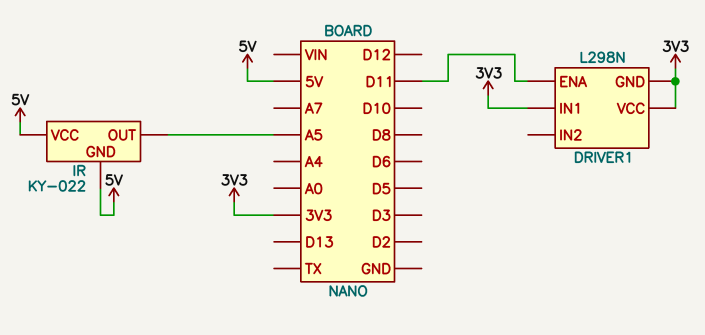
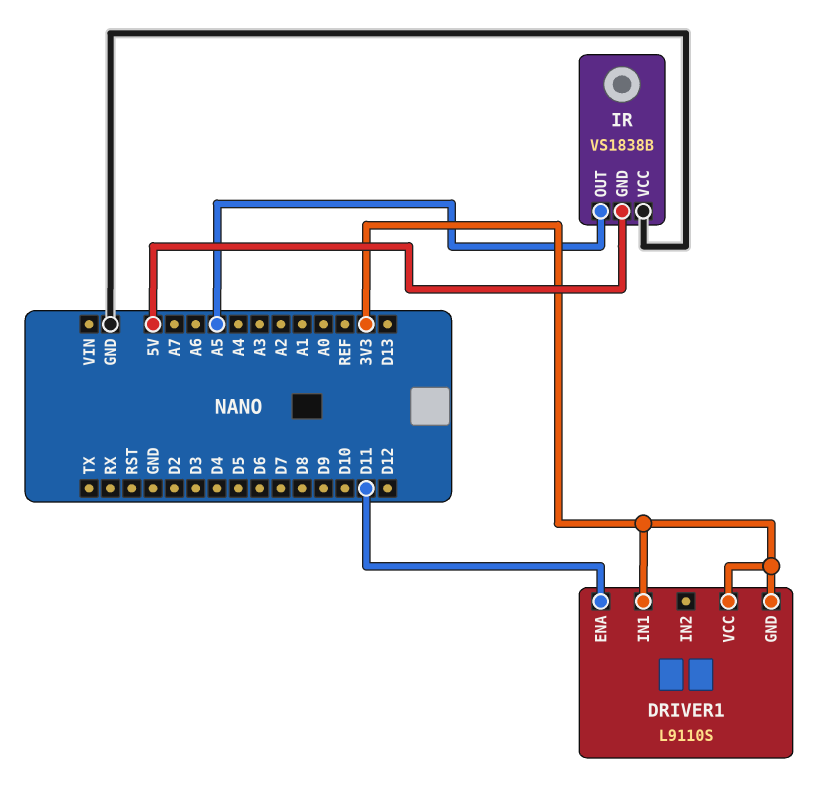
DRIVER1: L298N -> L9110S
IR: KY-022 -> VS1838B
IR pin VCC: 5V -> GND

